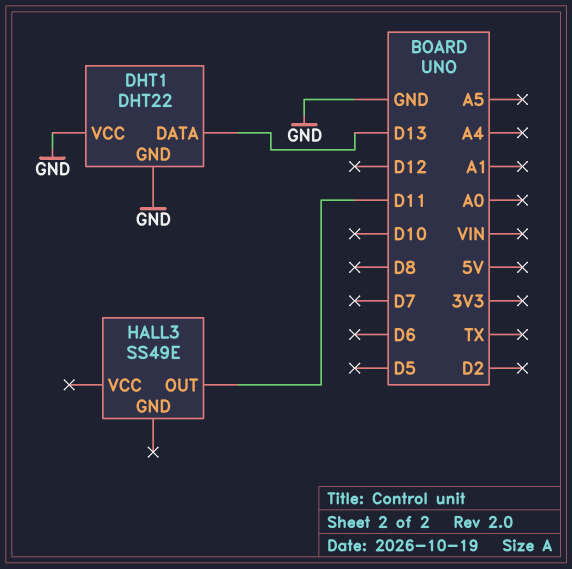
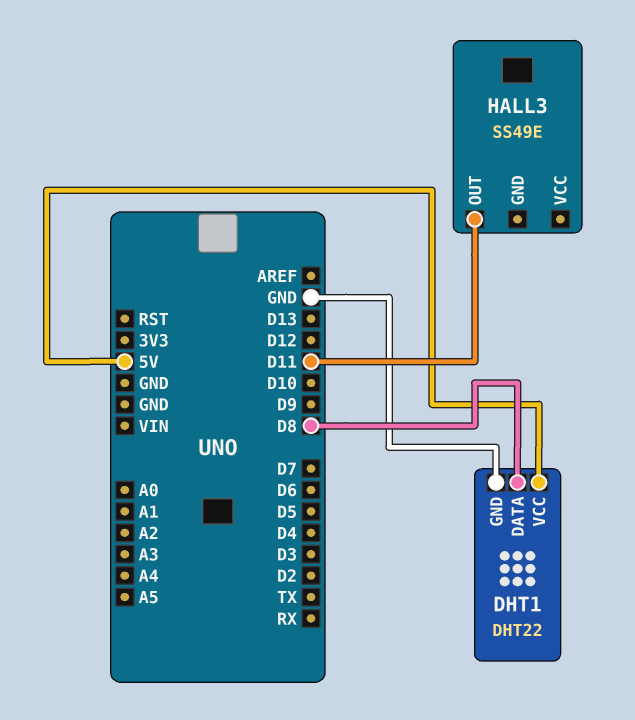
DHT1 pin DATA: D13 -> D8
DHT1 pin VCC: GND -> 5V

